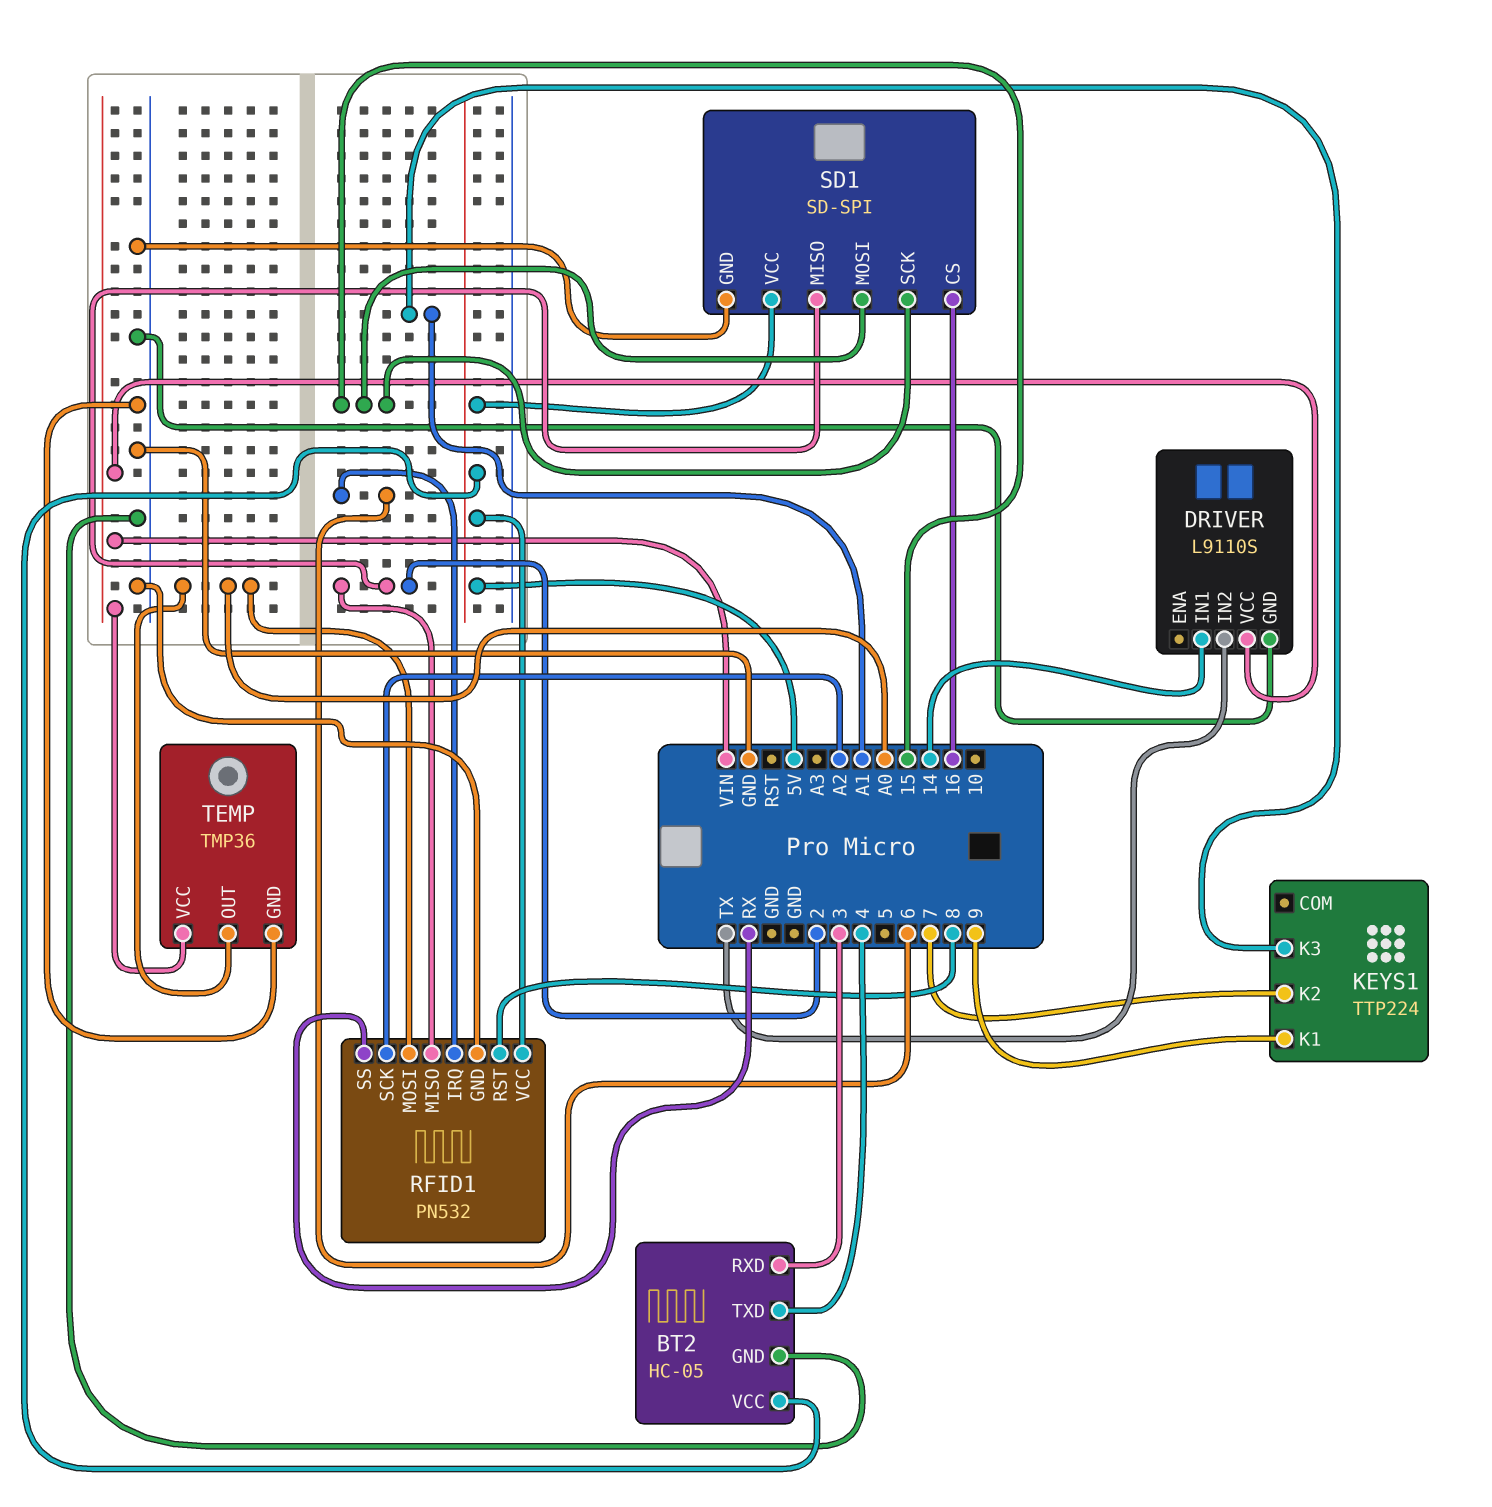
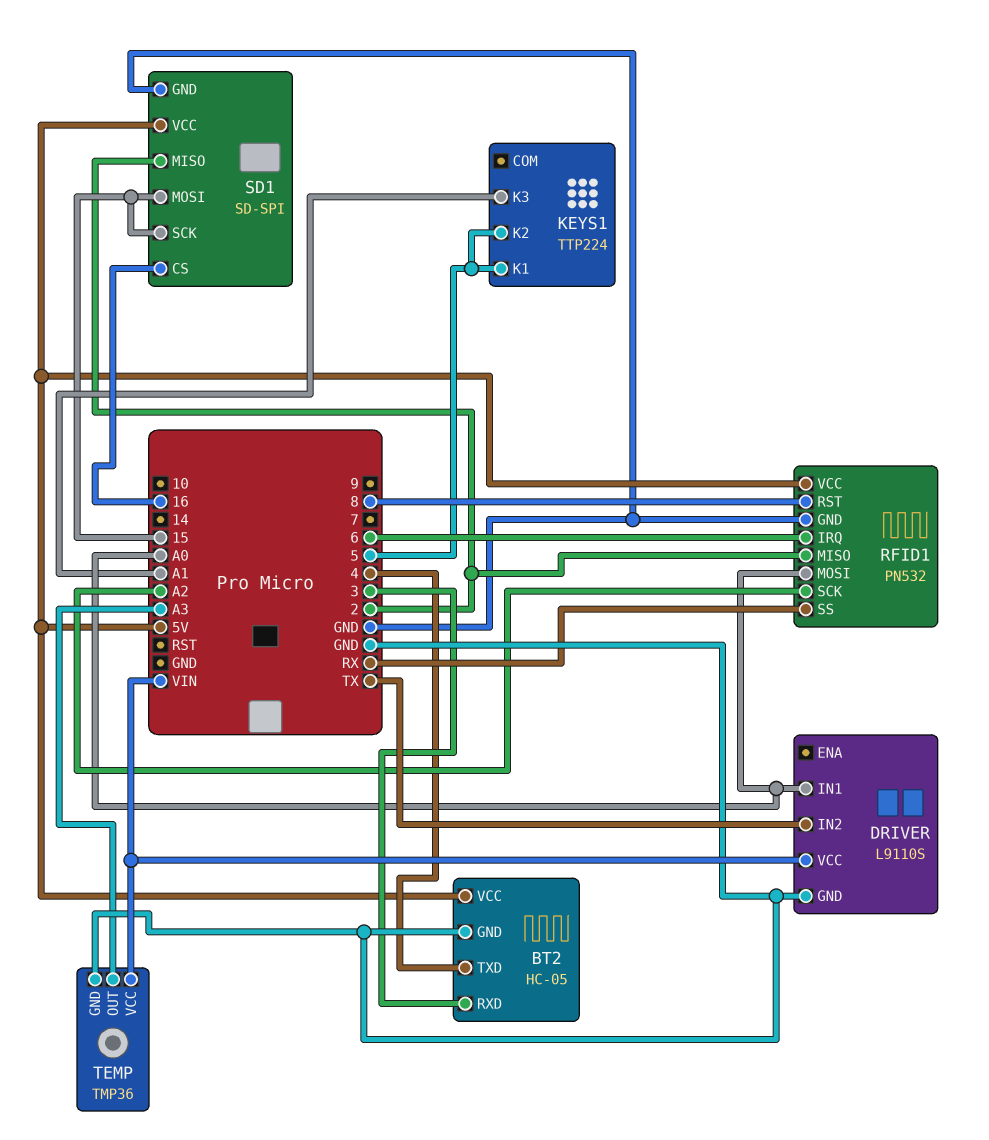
DRIVER pin IN1: 14 -> A0
KEYS1 pin K1: 9 -> 5
KEYS1 pin K2: 7 -> 5
TEMP pin OUT: A0 -> A3

